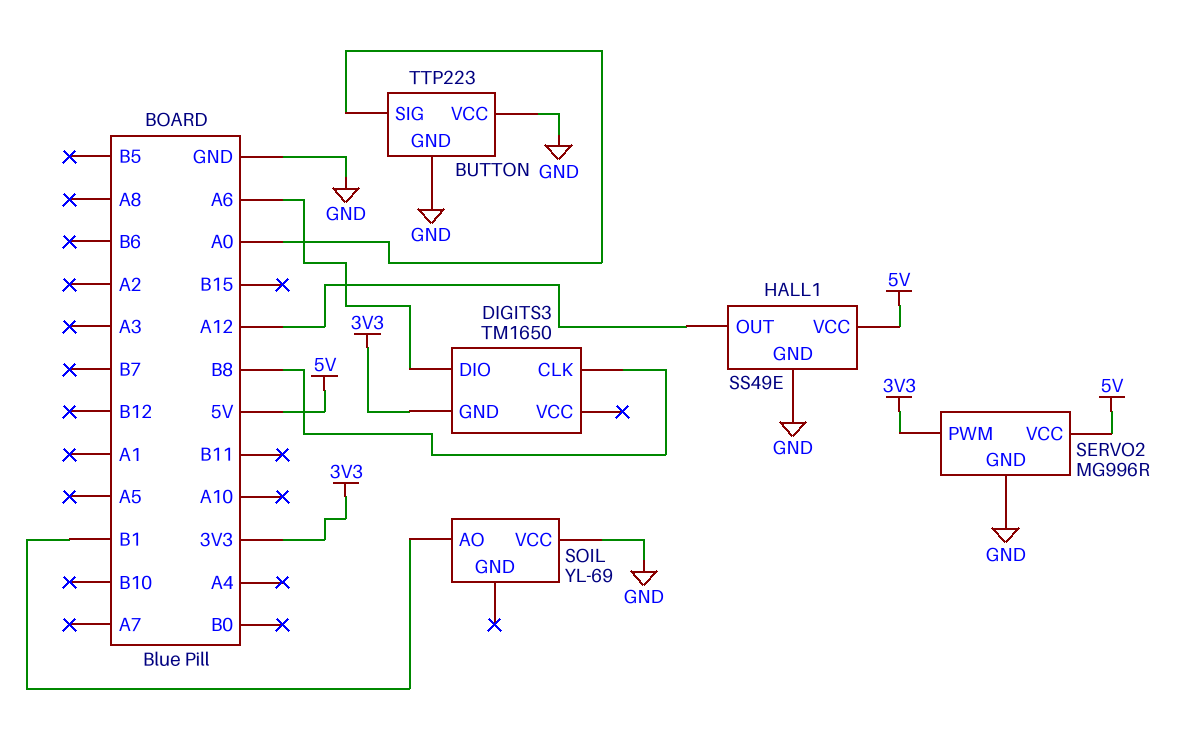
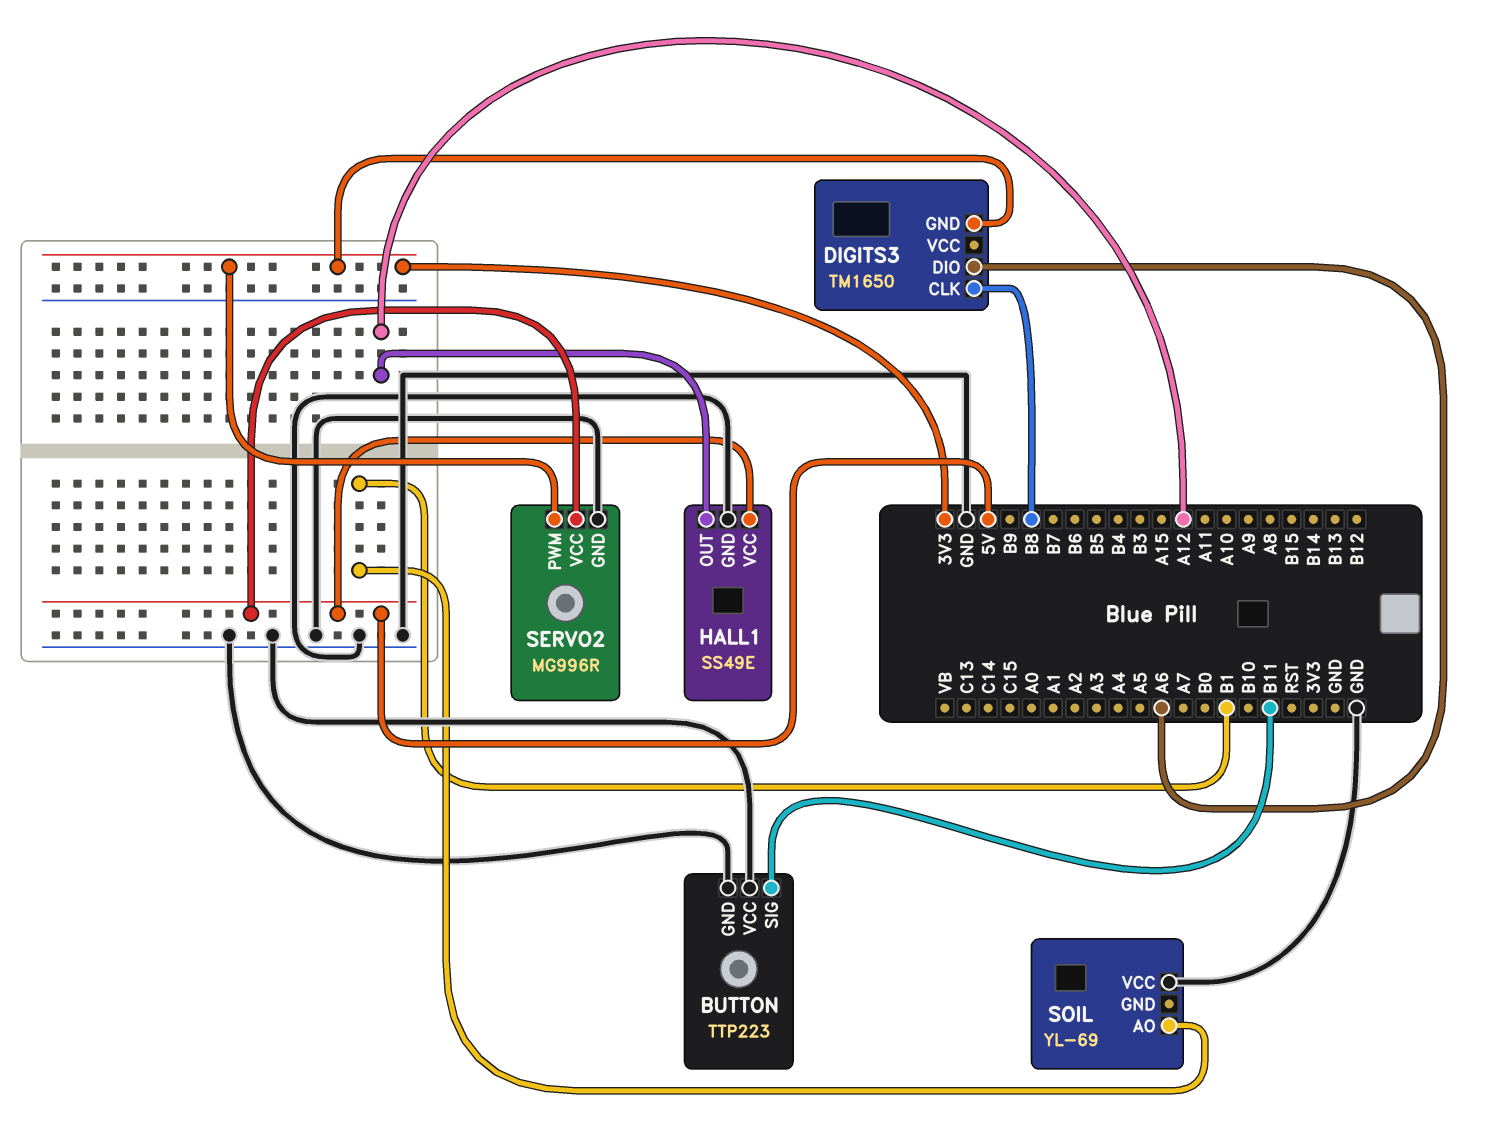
BUTTON pin SIG: A0 -> B11

